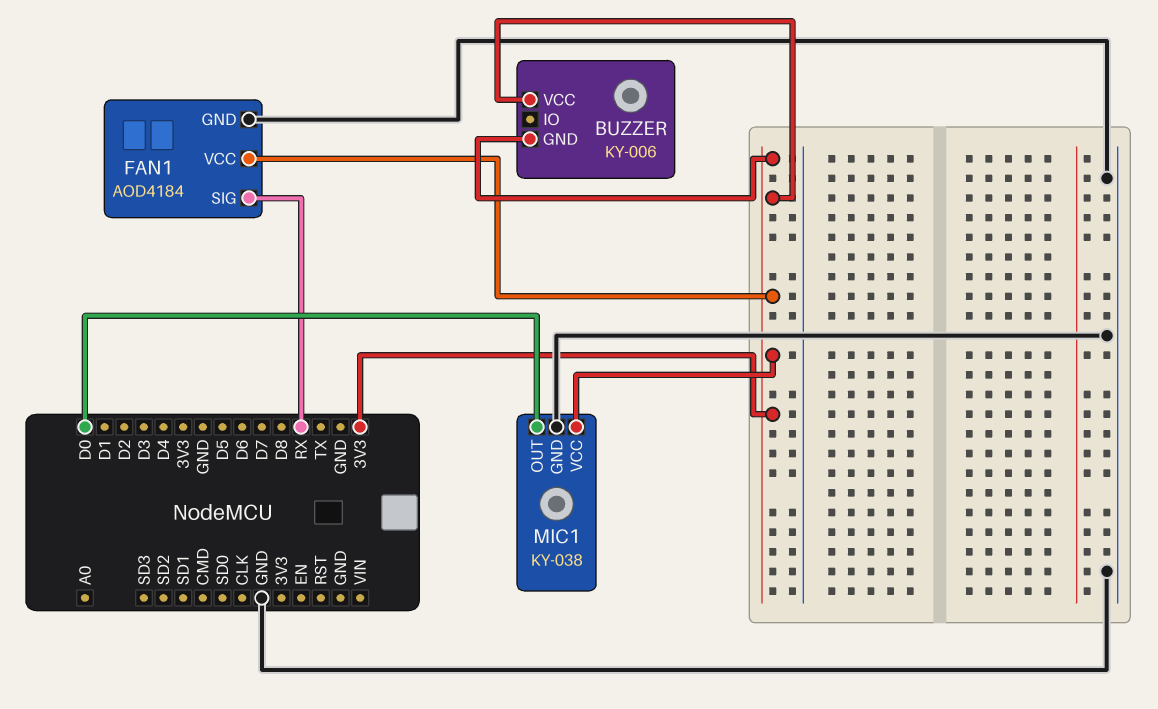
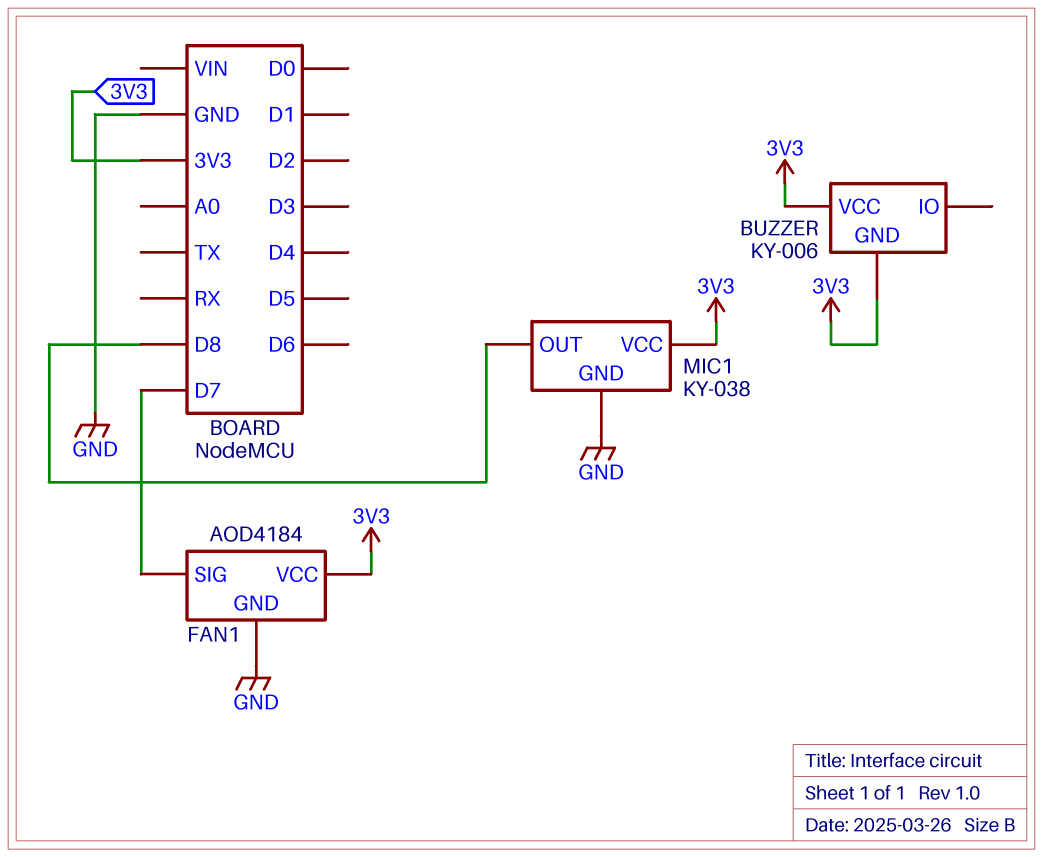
FAN1 pin SIG: RX -> D7
MIC1 pin OUT: D0 -> D8

